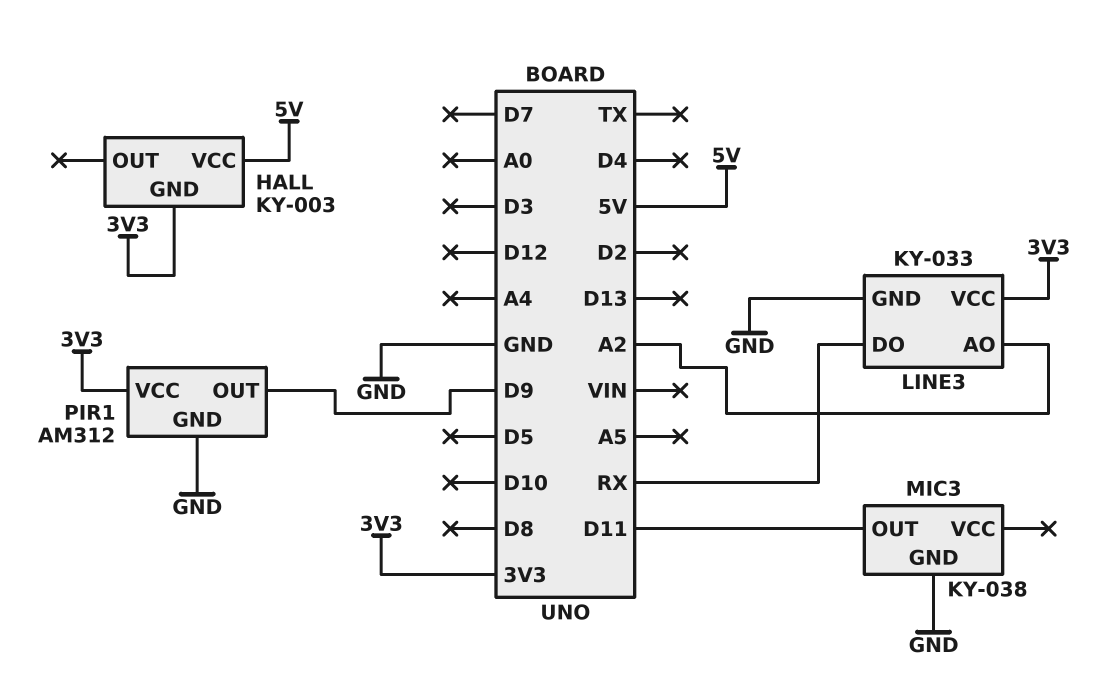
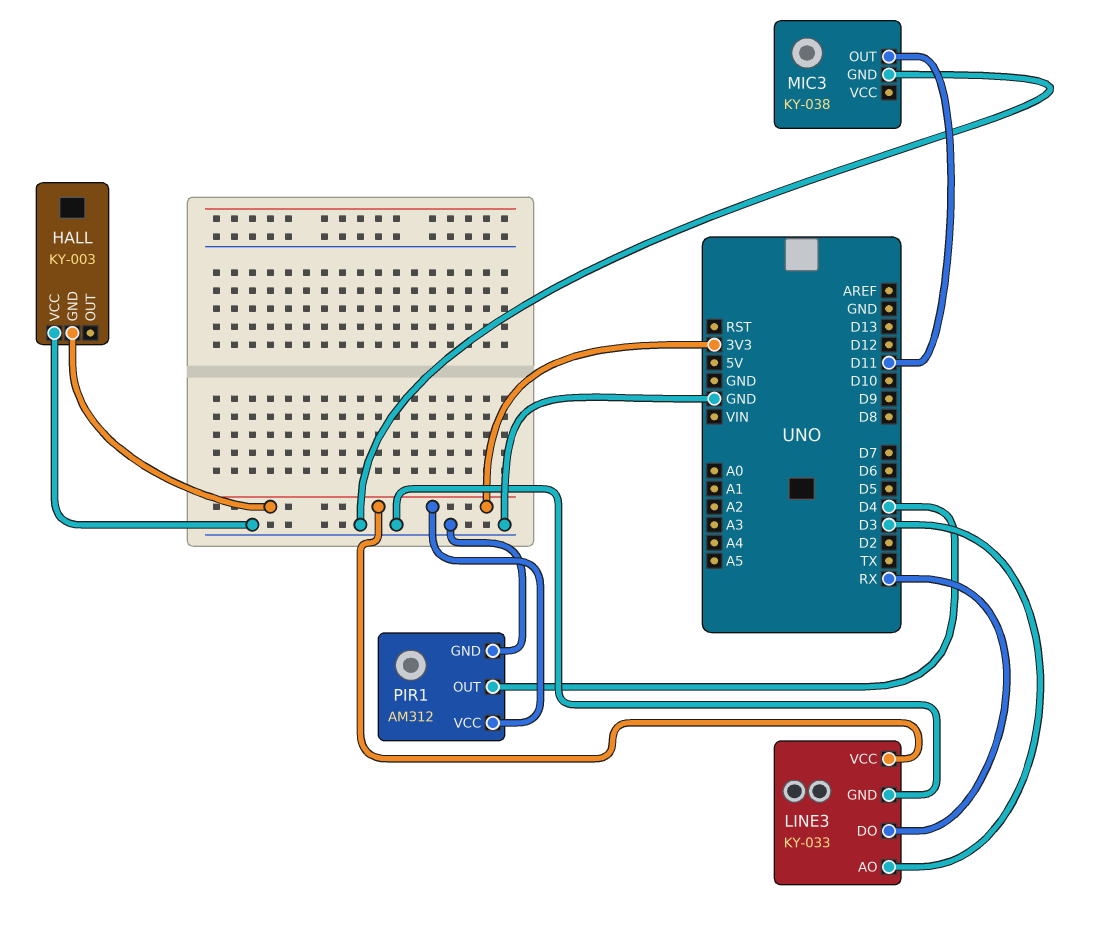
HALL pin VCC: 5V -> GND
LINE3 pin AO: A2 -> D3
PIR1 pin OUT: D9 -> D4

